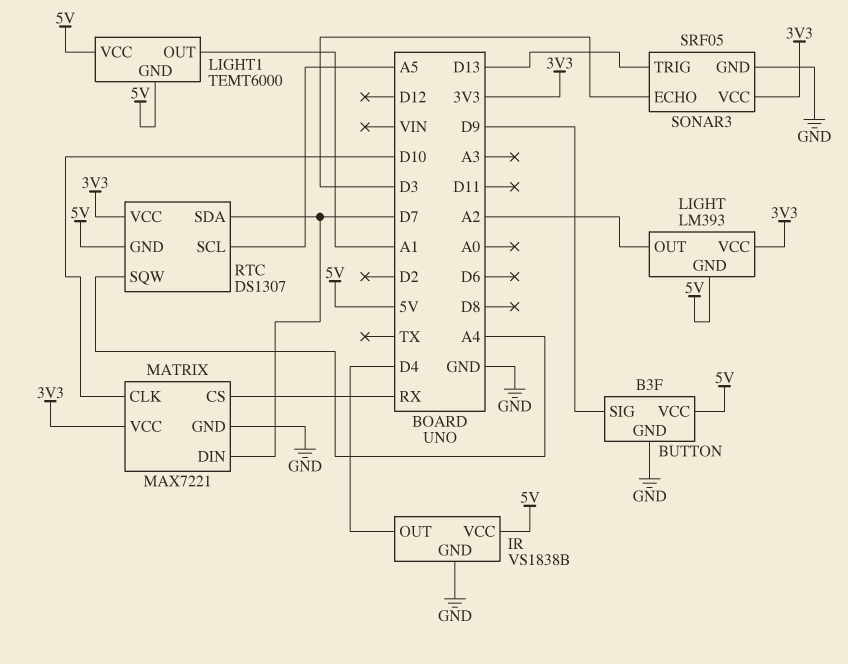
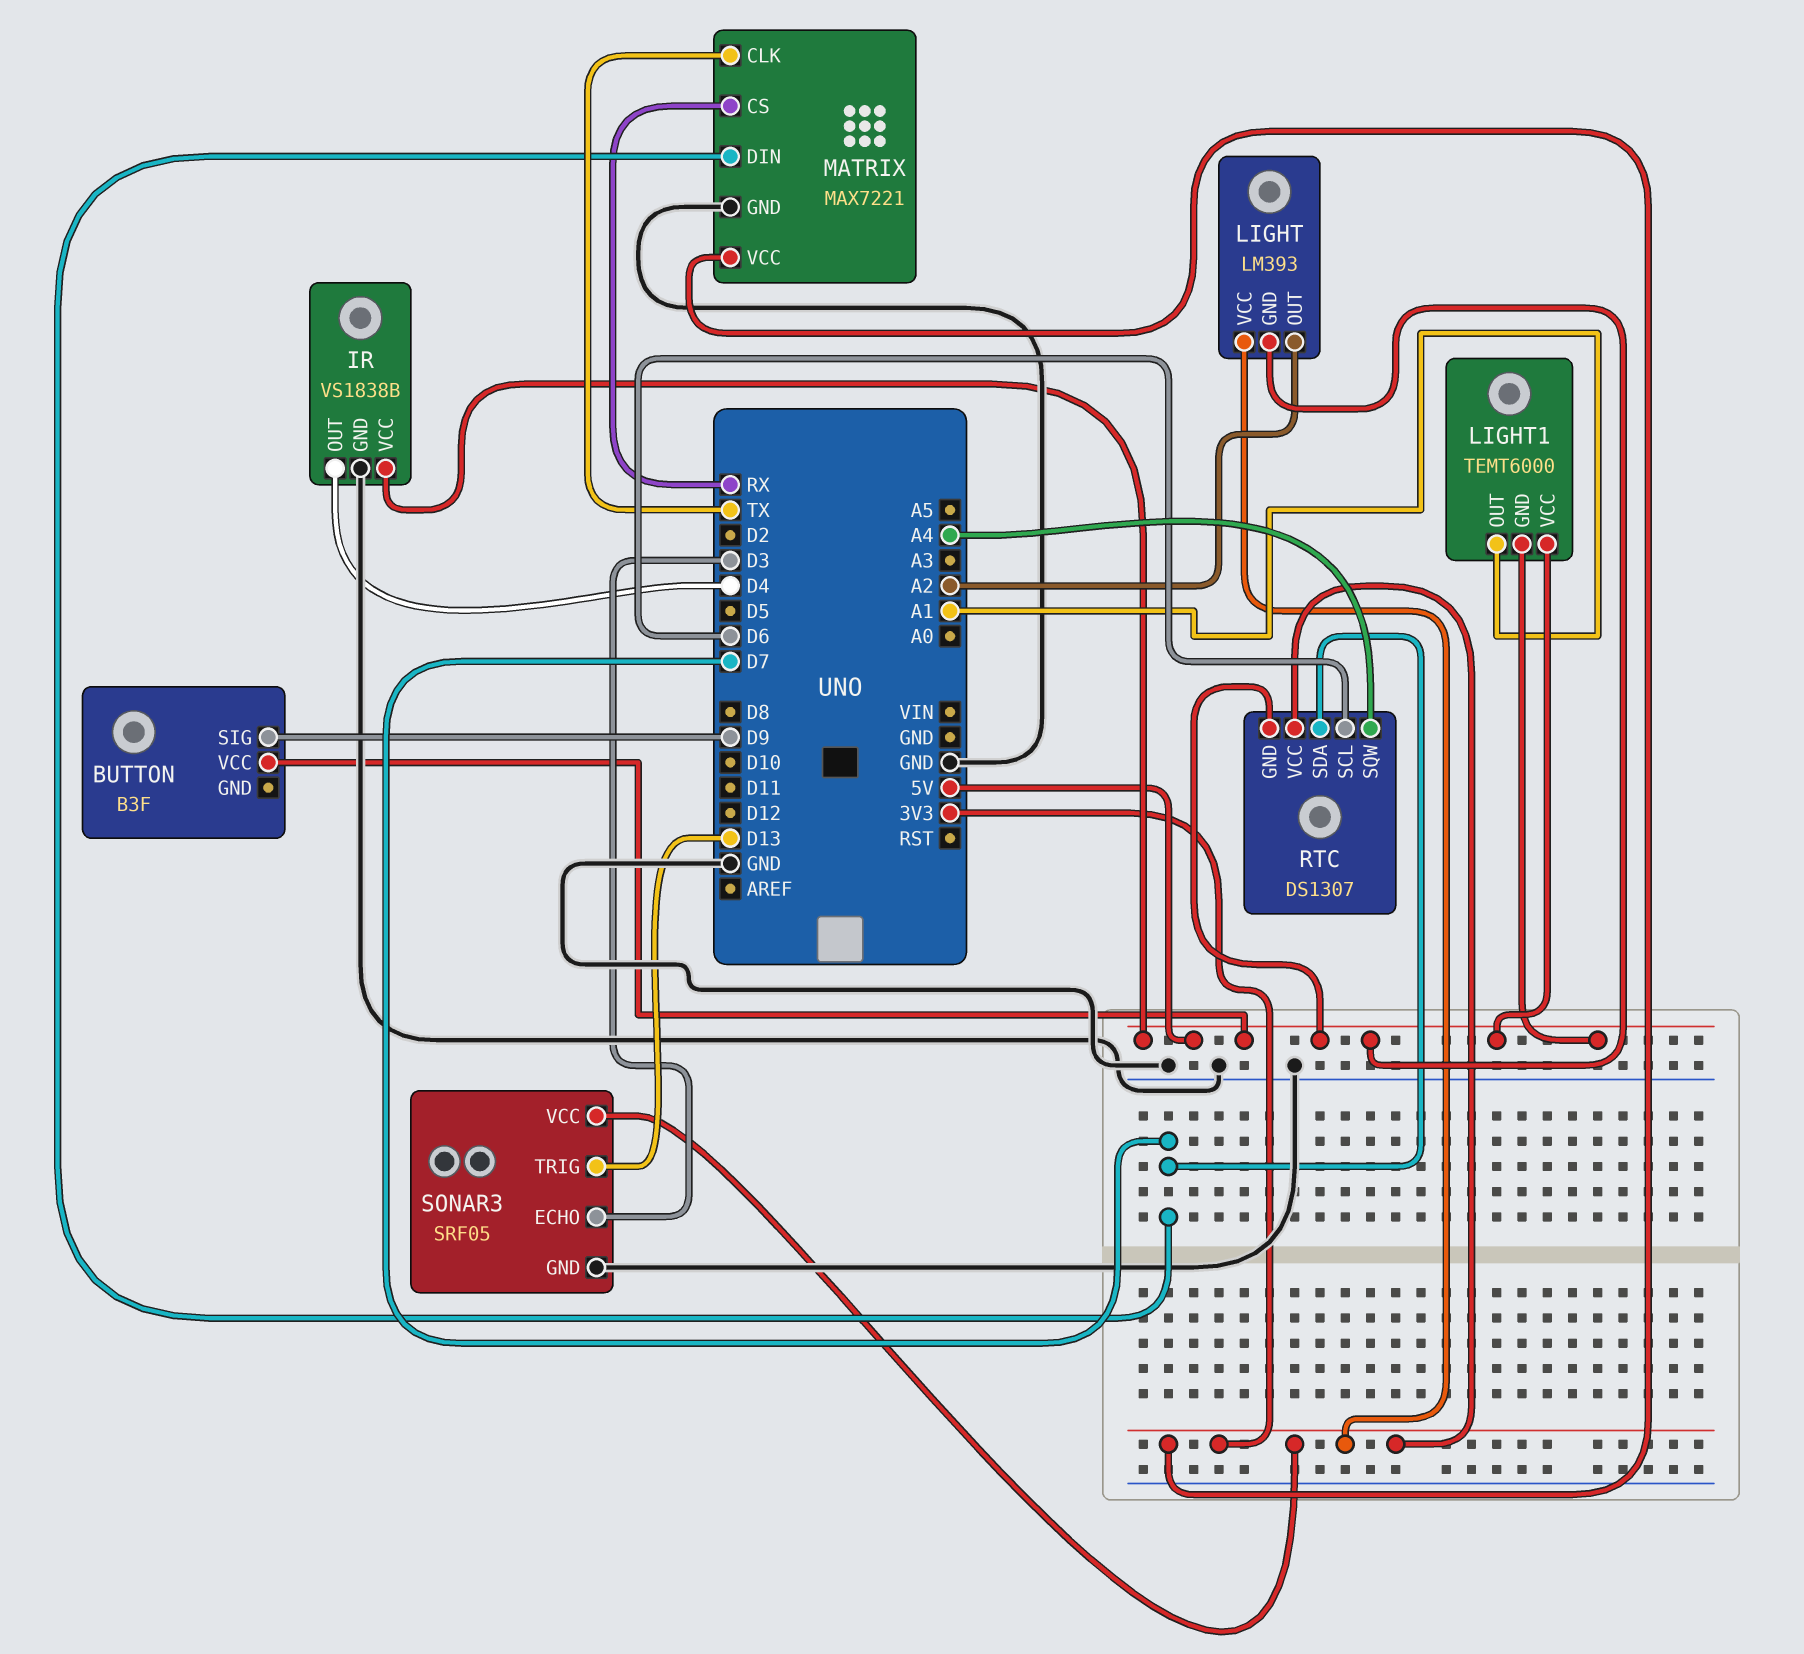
BUTTON pin GND: GND -> none
MATRIX pin CLK: D10 -> TX
RTC pin SCL: A5 -> D6

